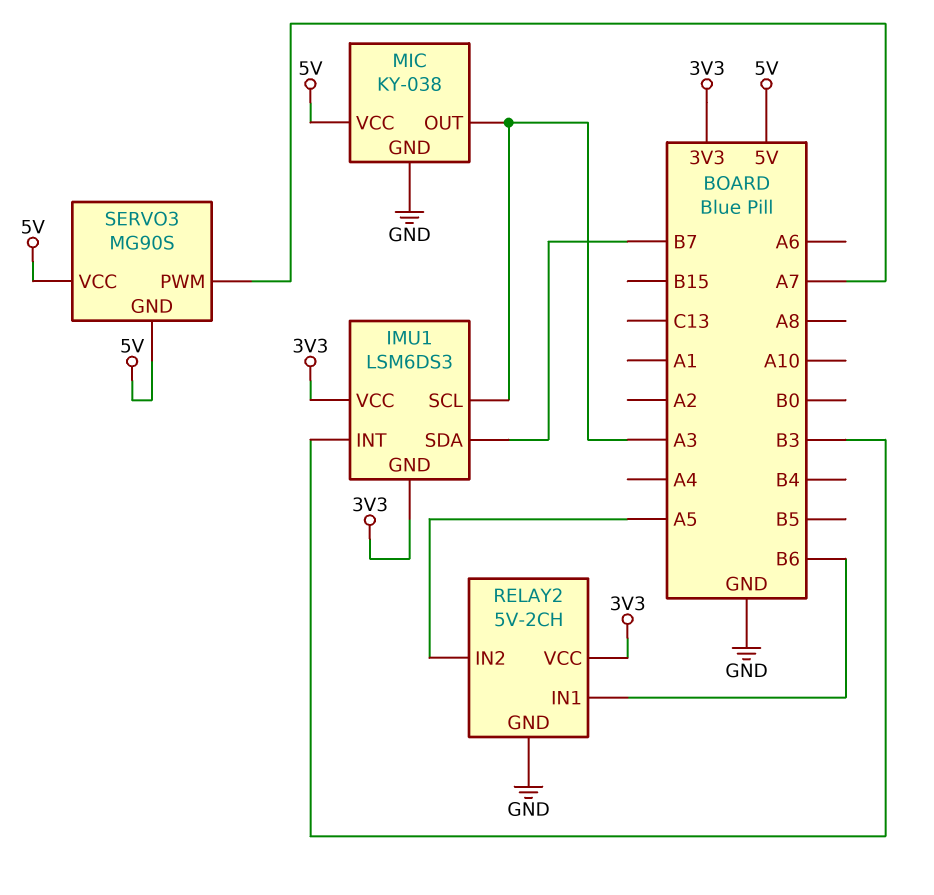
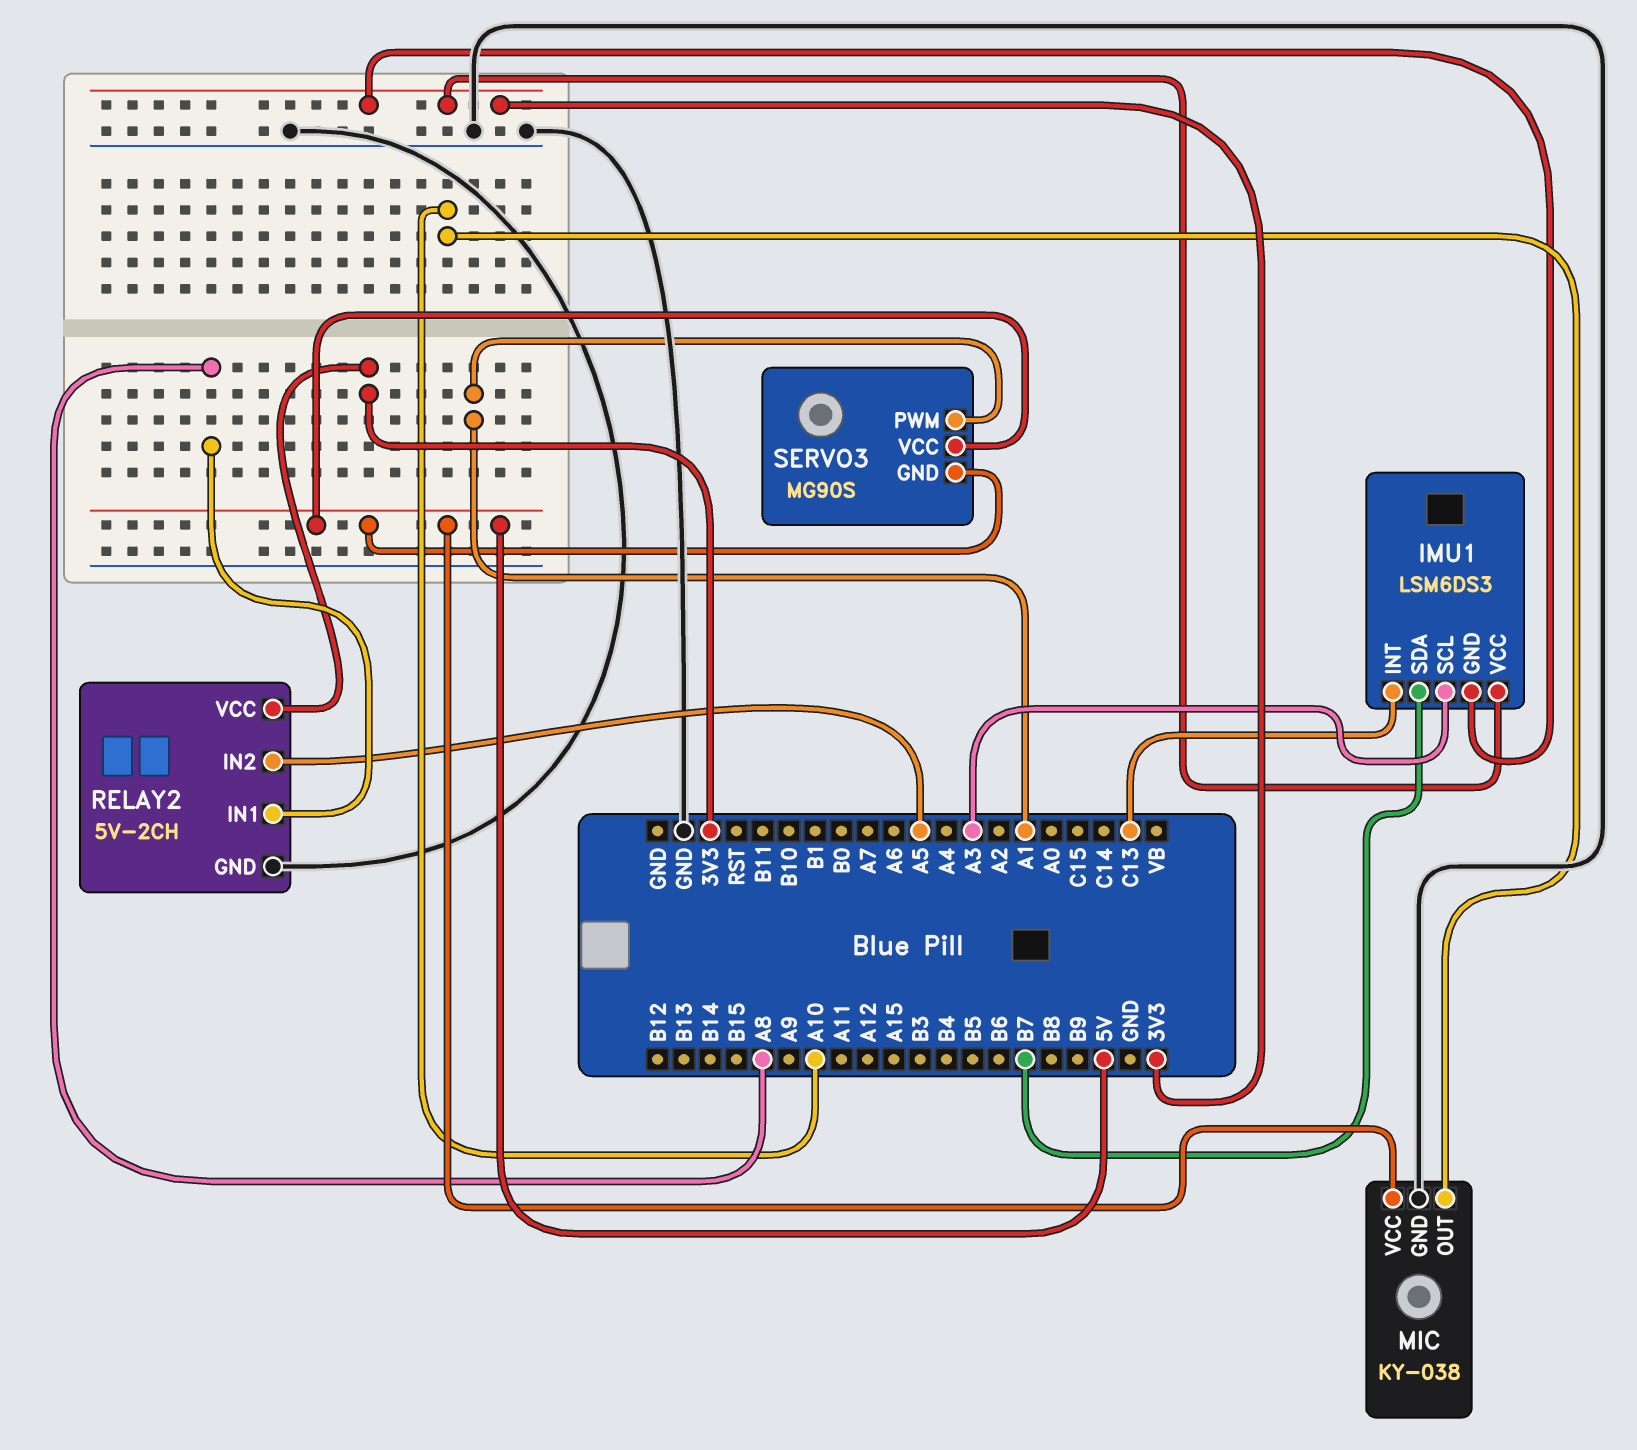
IMU1 pin INT: B3 -> C13
MIC pin OUT: A3 -> A10
RELAY2 pin IN1: B6 -> A8
SERVO3 pin PWM: A7 -> A1

